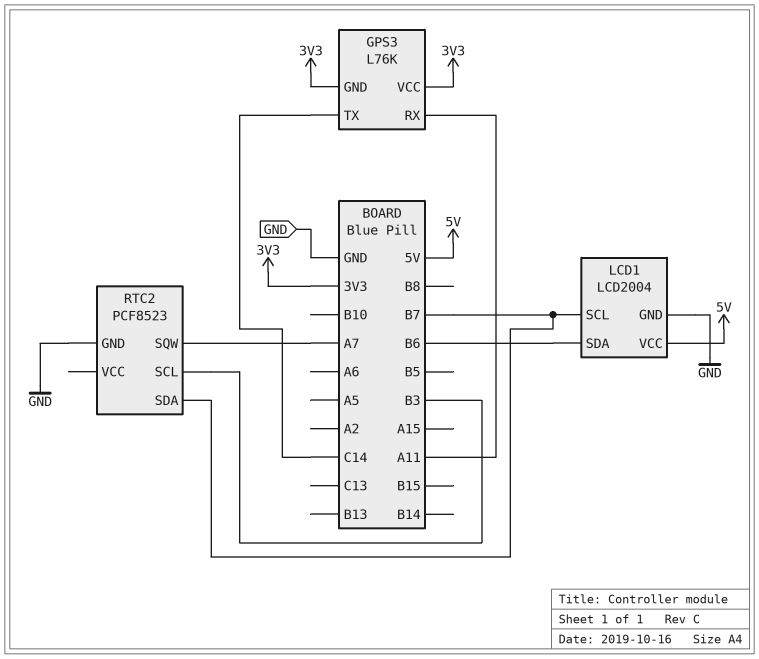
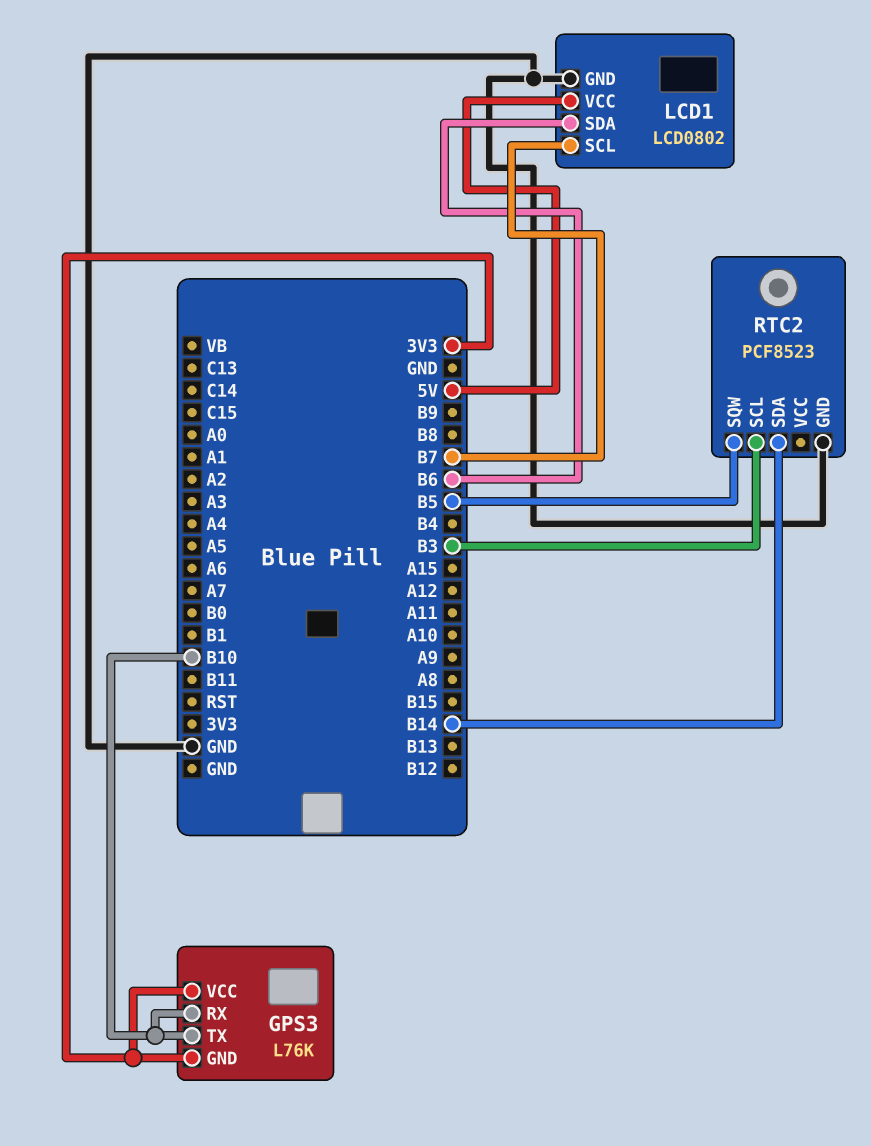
GPS3 pin RX: A11 -> B10
GPS3 pin TX: C14 -> B10
LCD1: LCD2004 -> LCD0802
RTC2 pin SDA: B7 -> B14
RTC2 pin SQW: A7 -> B5

